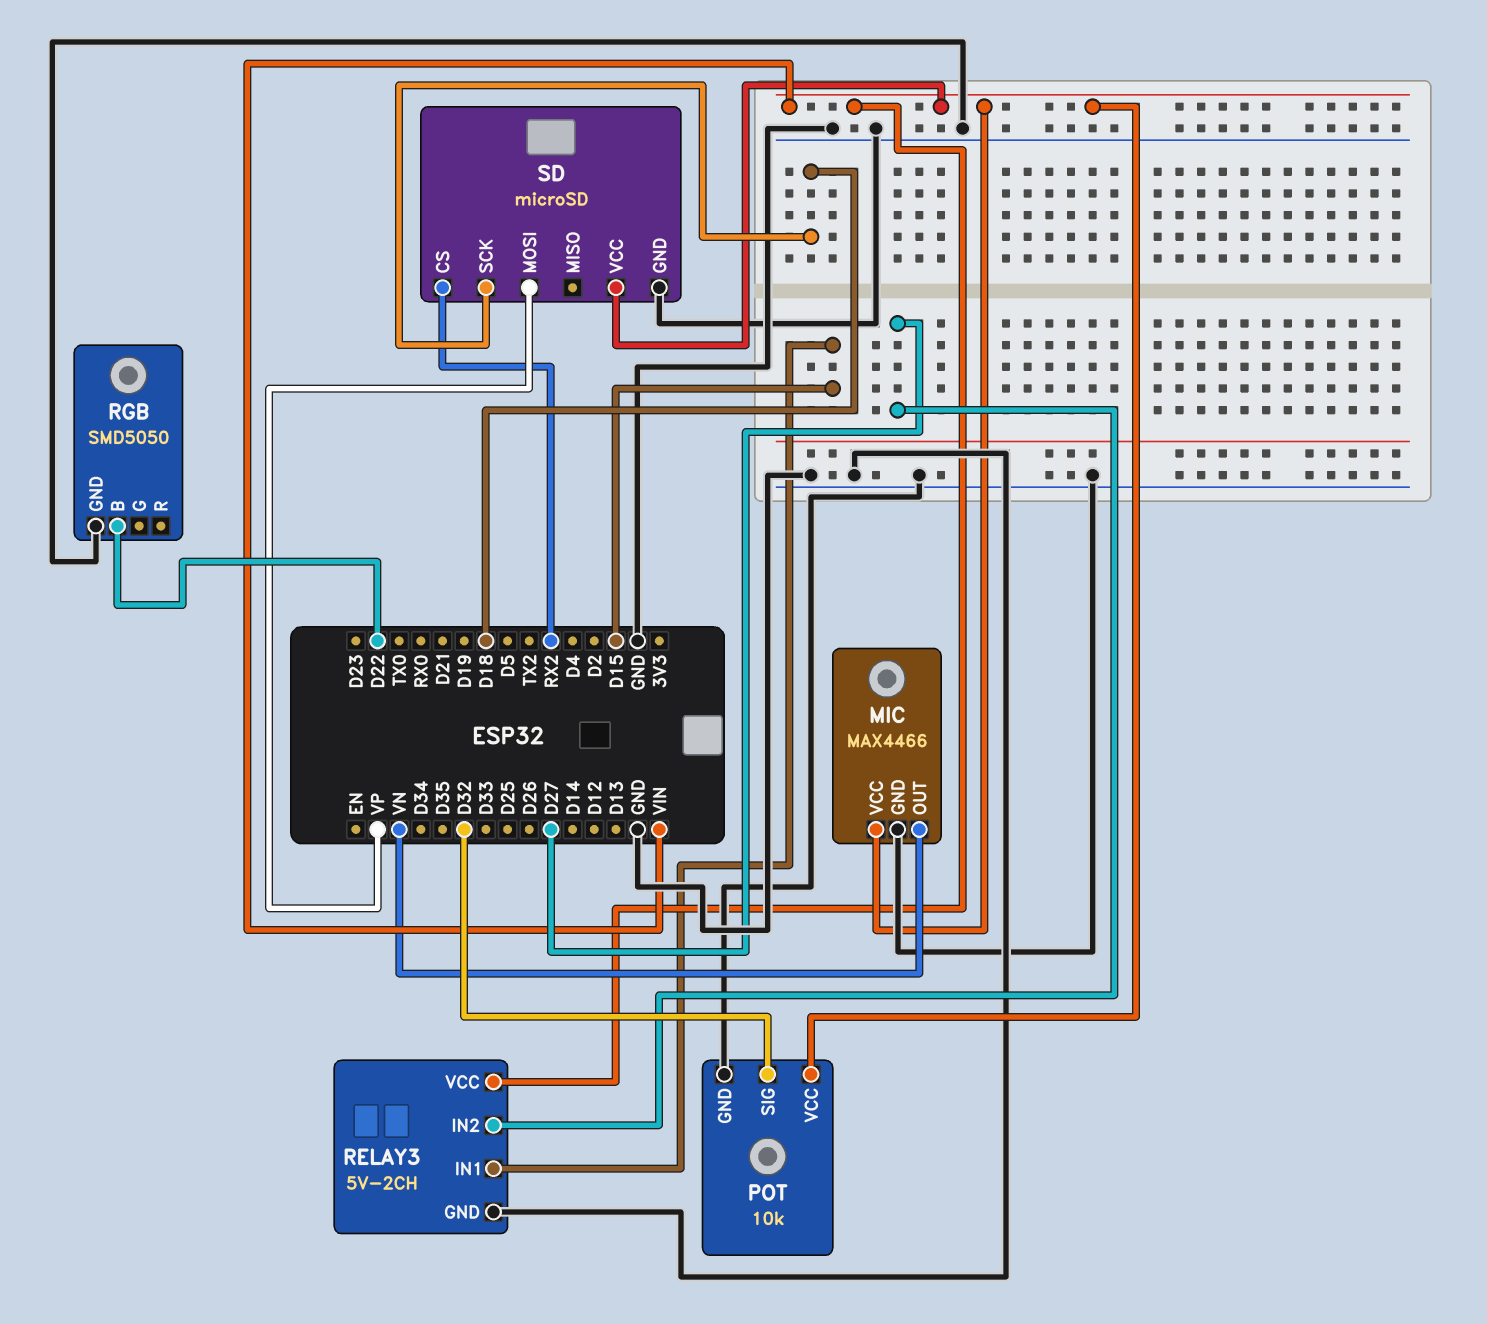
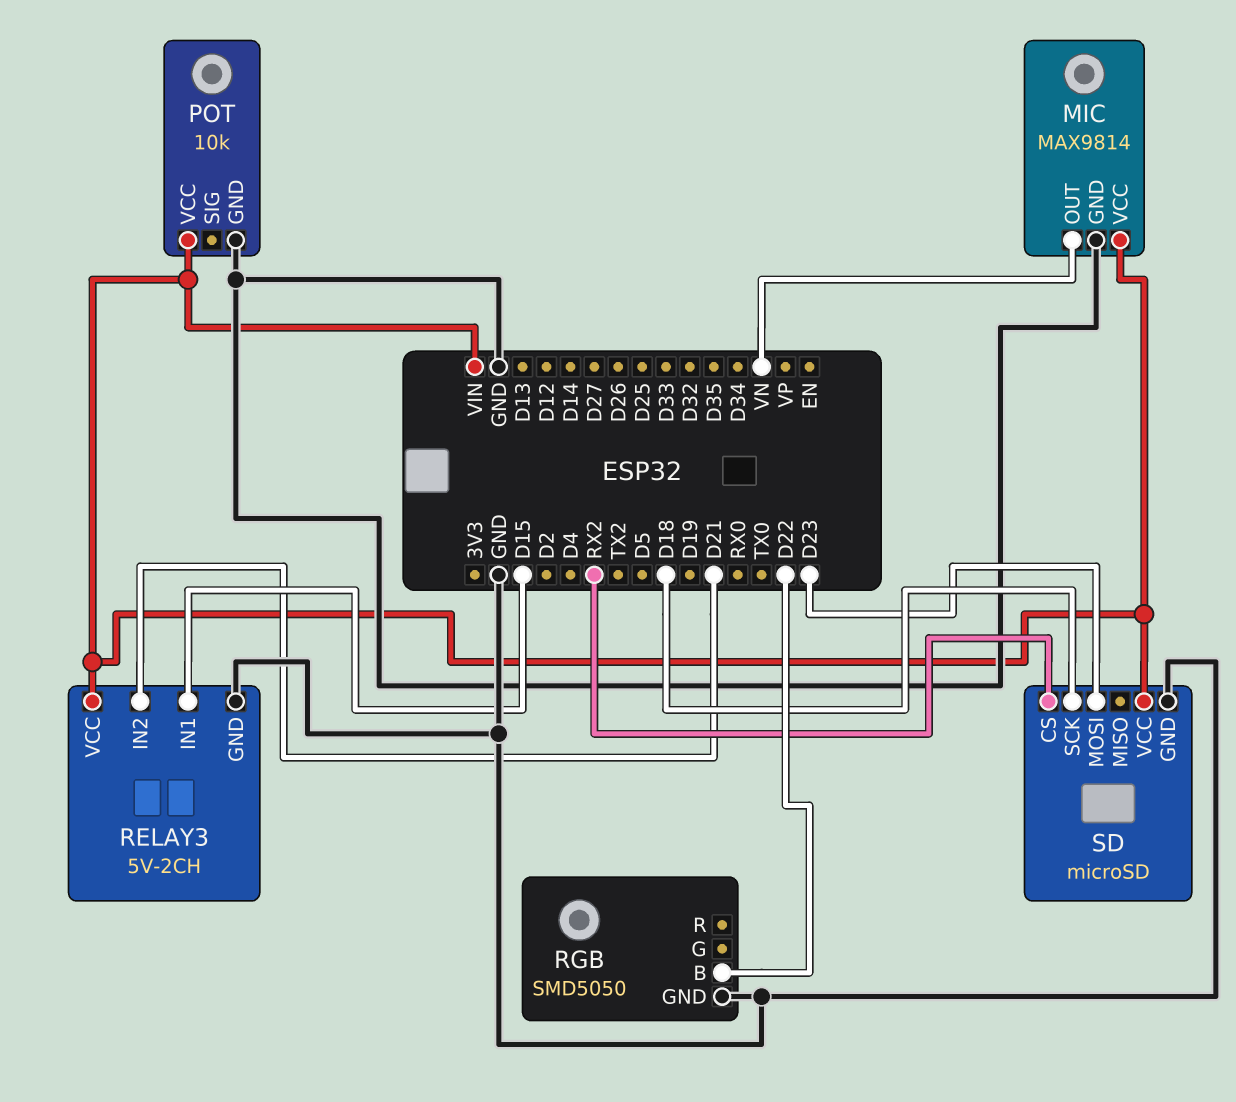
MIC: MAX4466 -> MAX9814
POT pin SIG: D32 -> none
RELAY3 pin IN2: D27 -> D21
SD pin MOSI: VP -> D23

